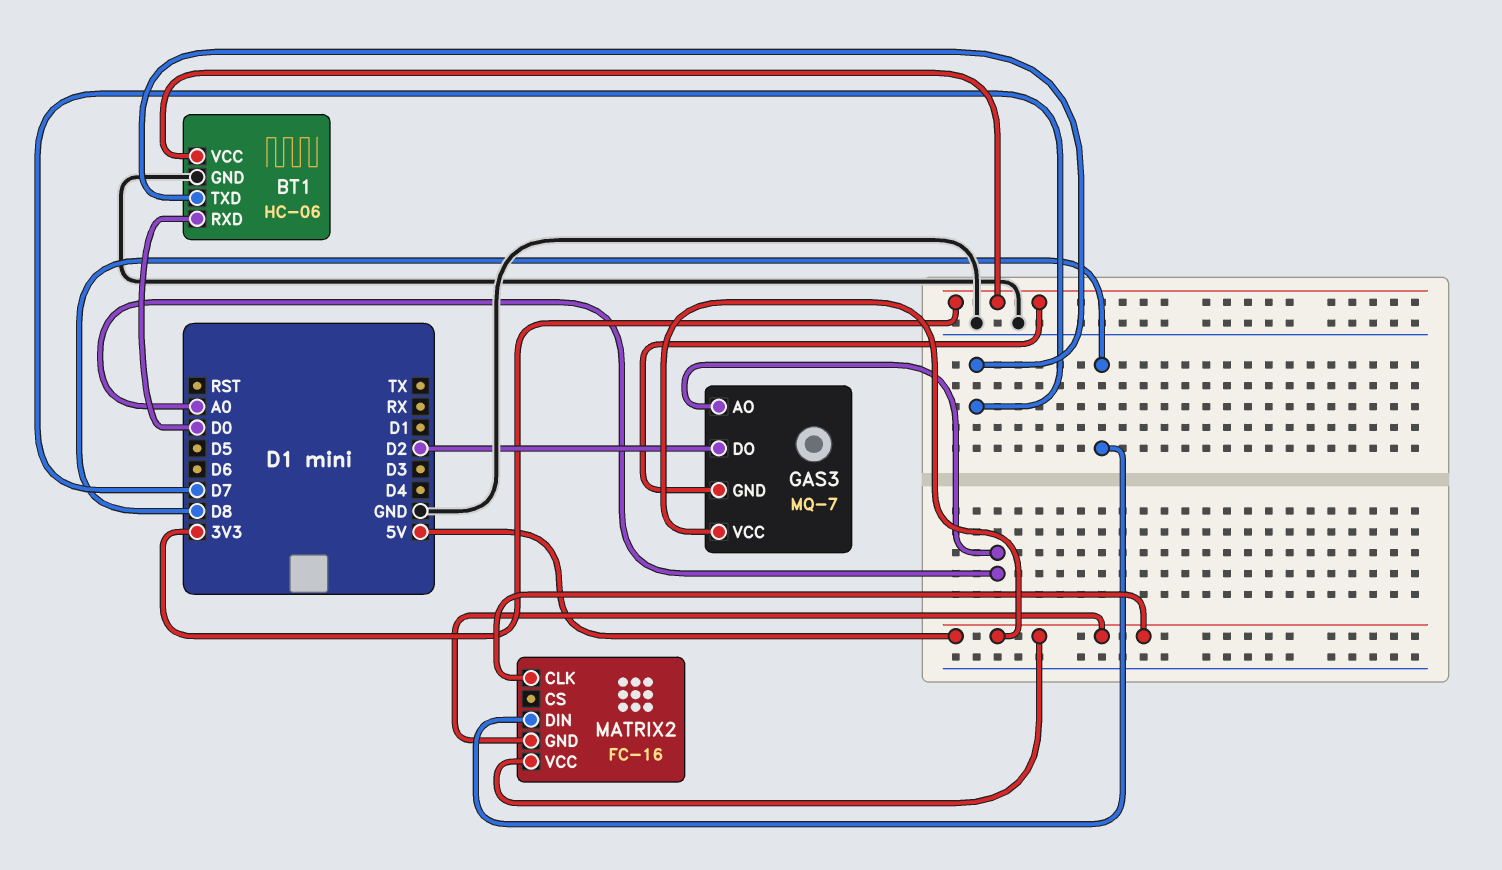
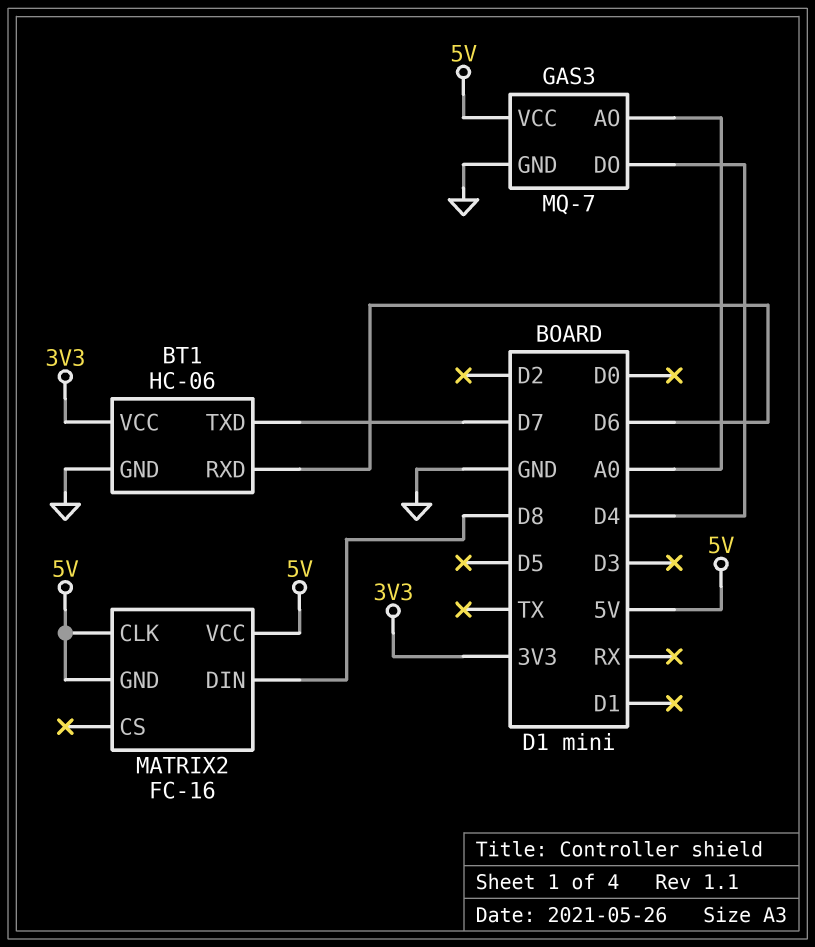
BT1 pin RXD: D0 -> D6
GAS3 pin DO: D2 -> D4
GAS3 pin GND: 3V3 -> GND

